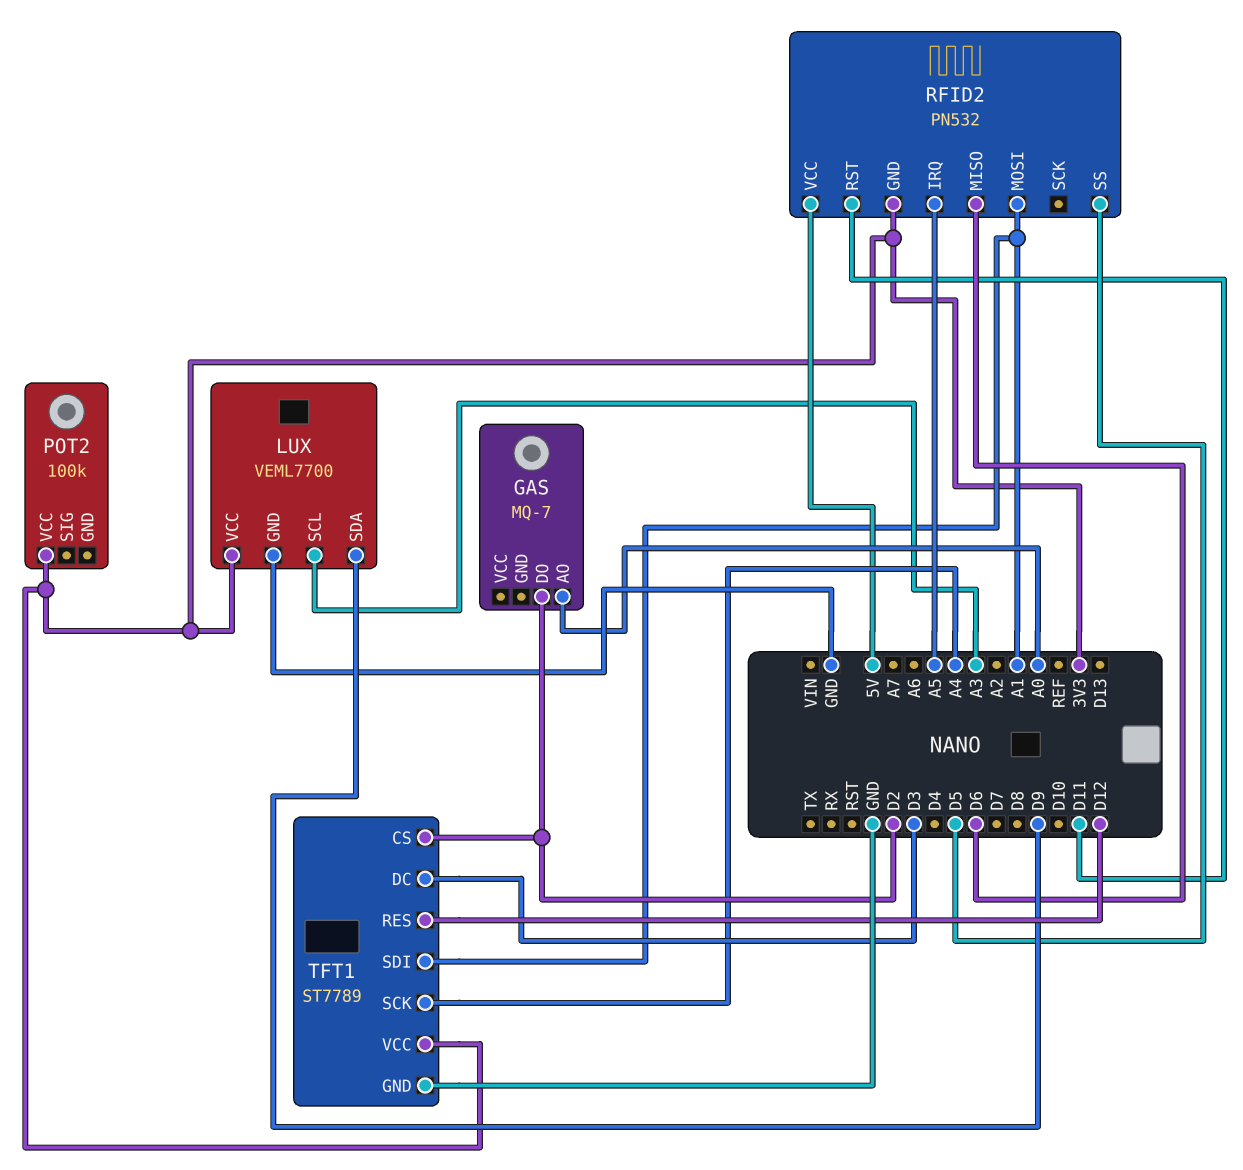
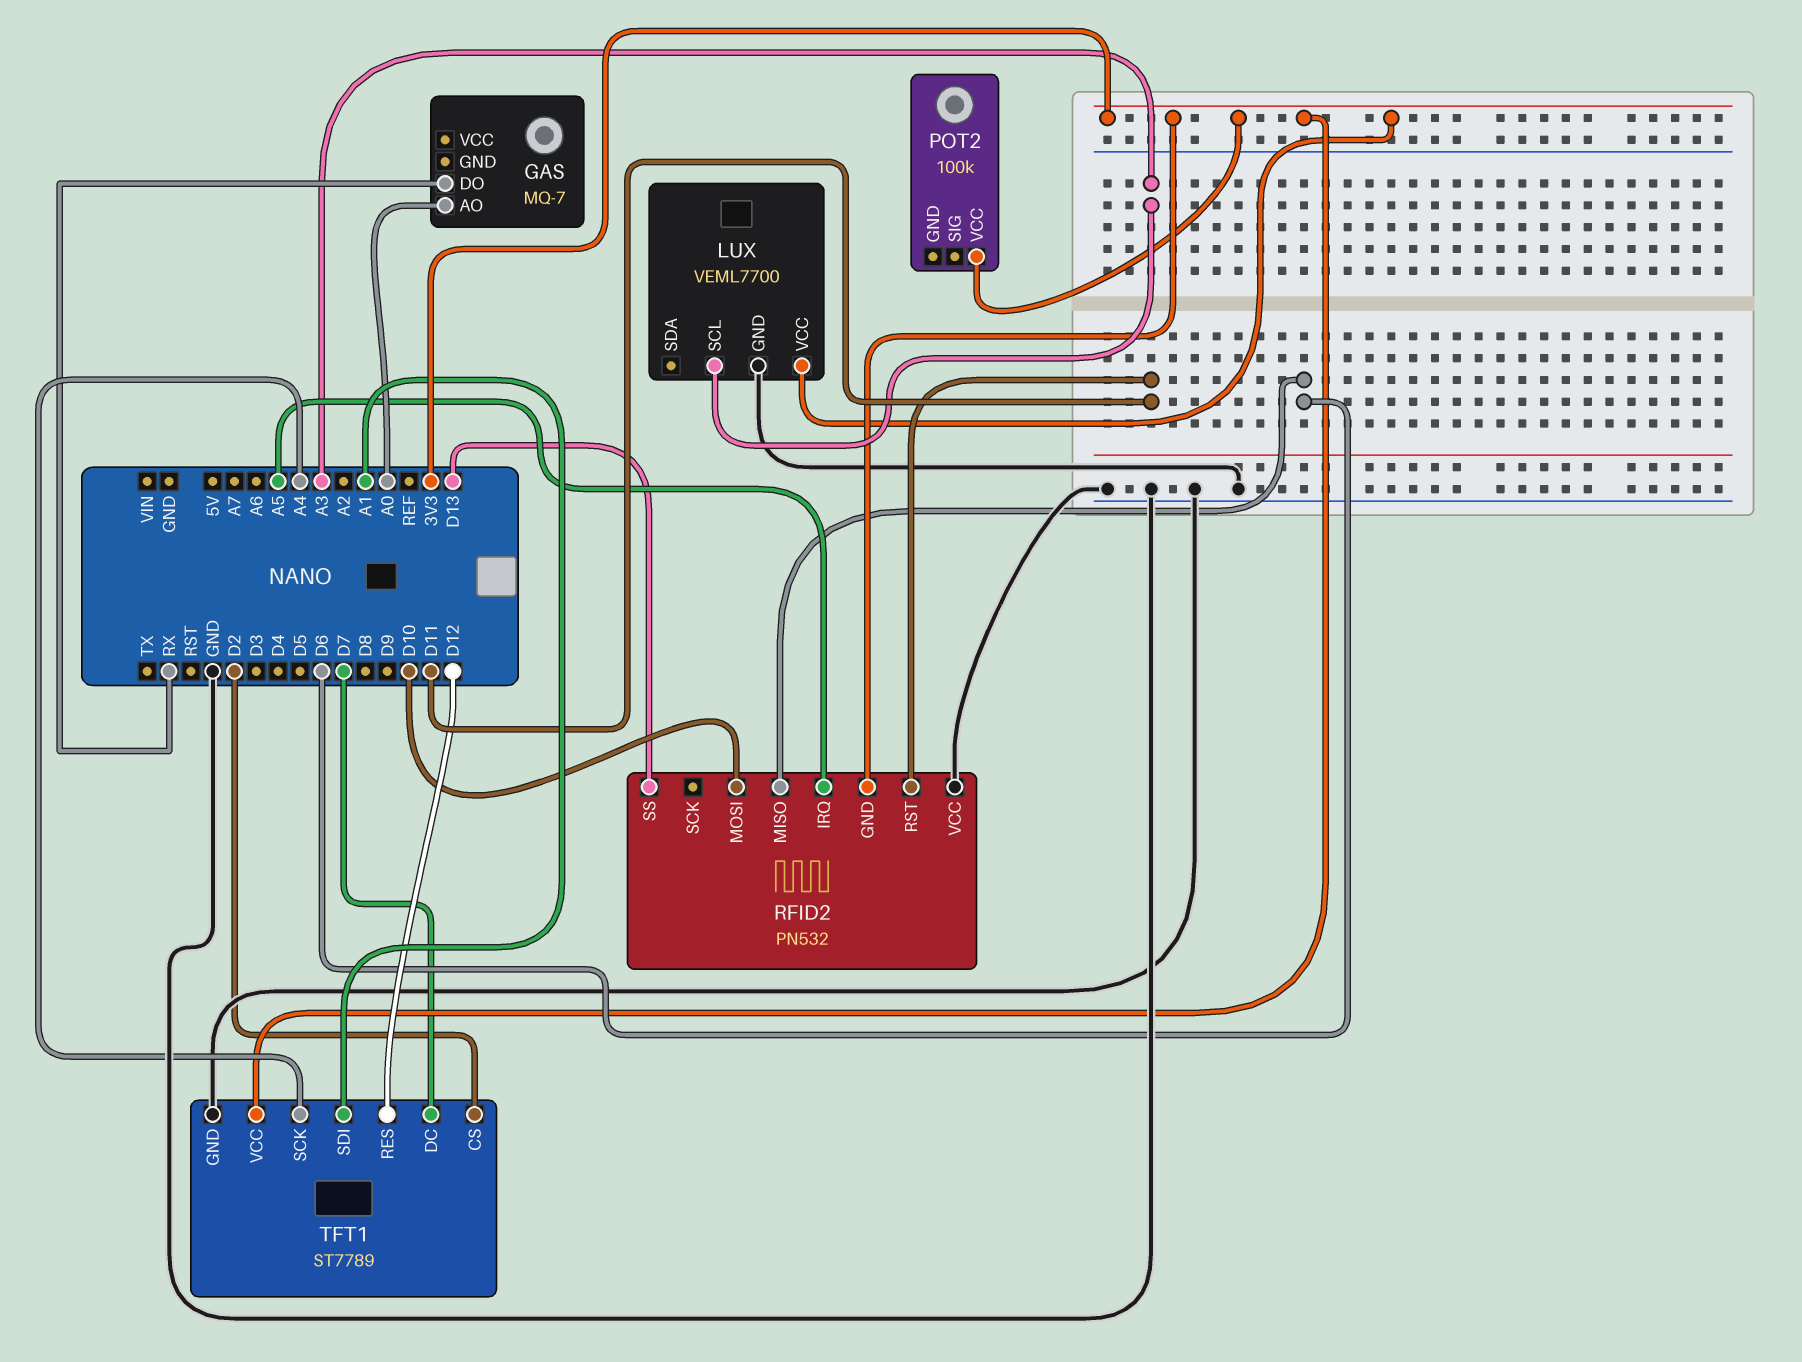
GAS pin DO: D2 -> RX
LUX pin SDA: D9 -> none
RFID2 pin MOSI: A1 -> D10
RFID2 pin SS: D5 -> D13
RFID2 pin VCC: 5V -> GND
TFT1 pin DC: D3 -> D7

